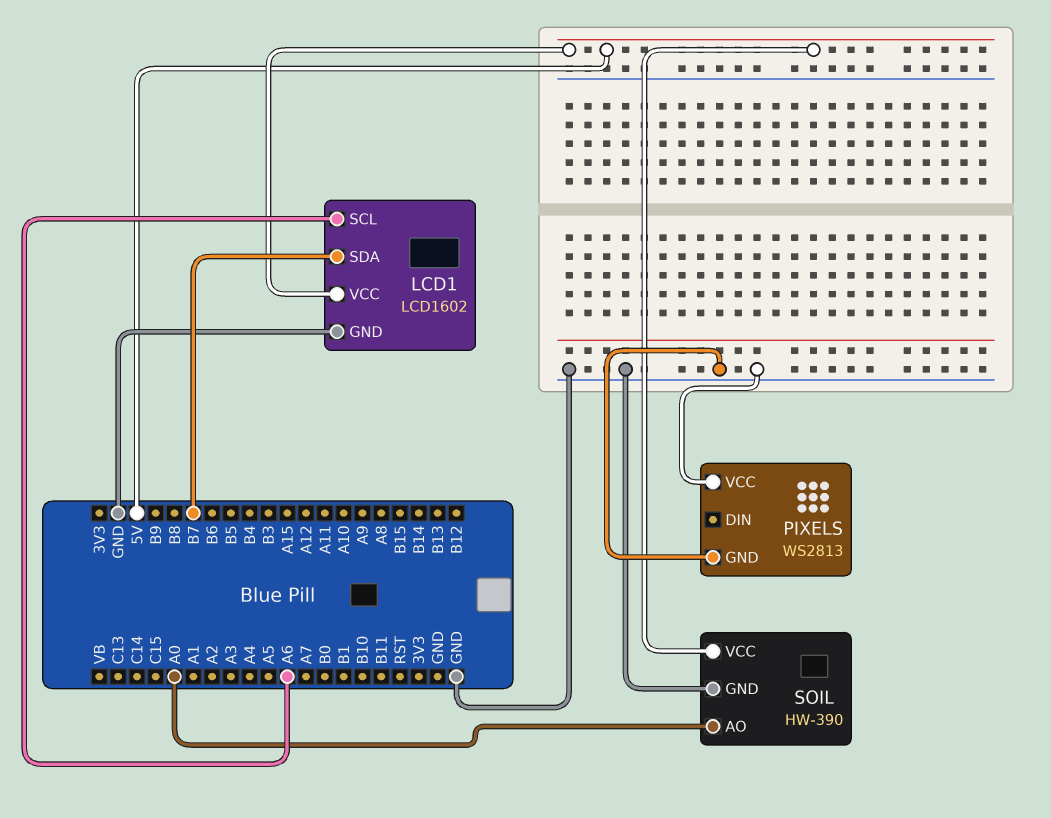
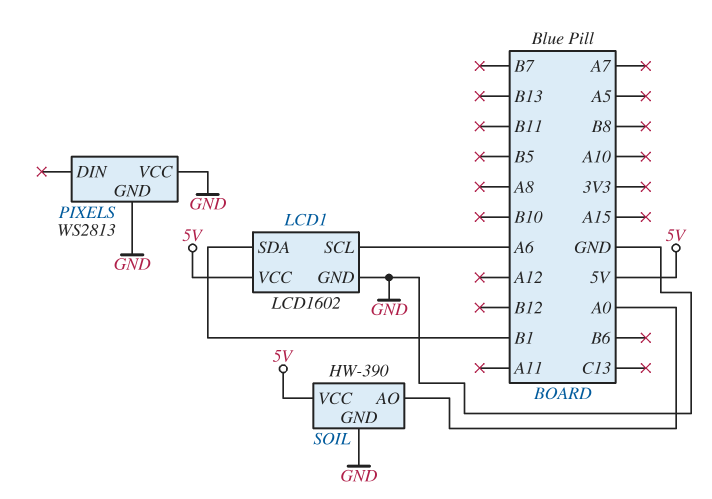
LCD1 pin SDA: B7 -> B1

